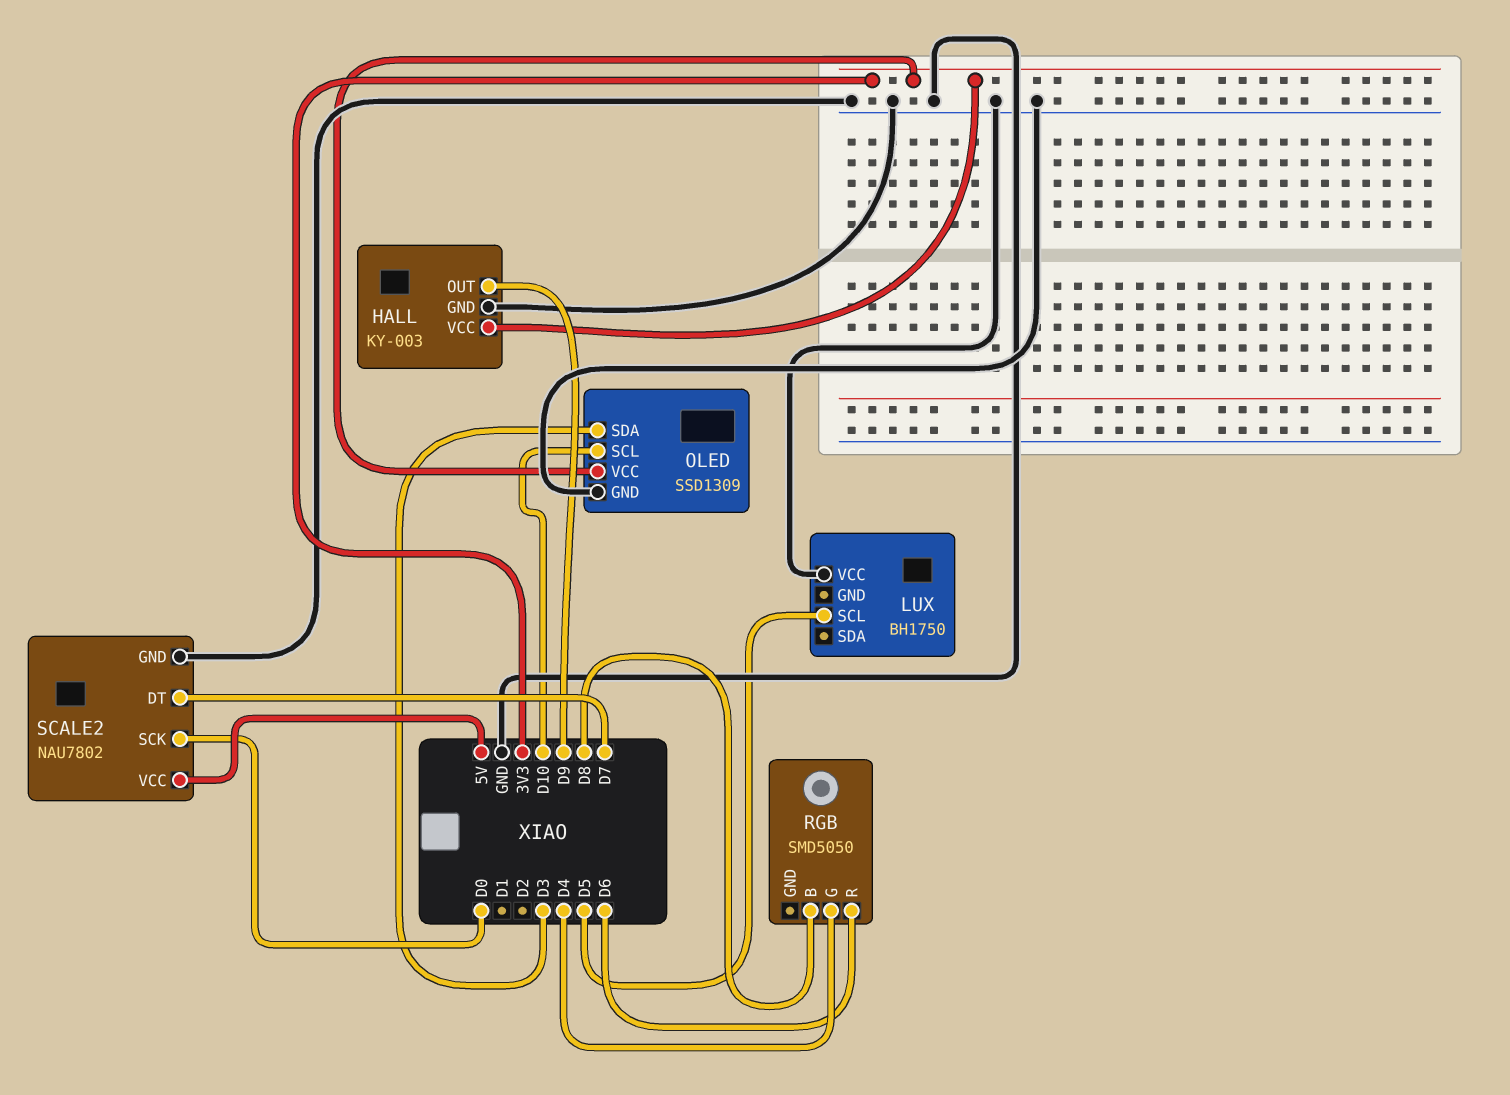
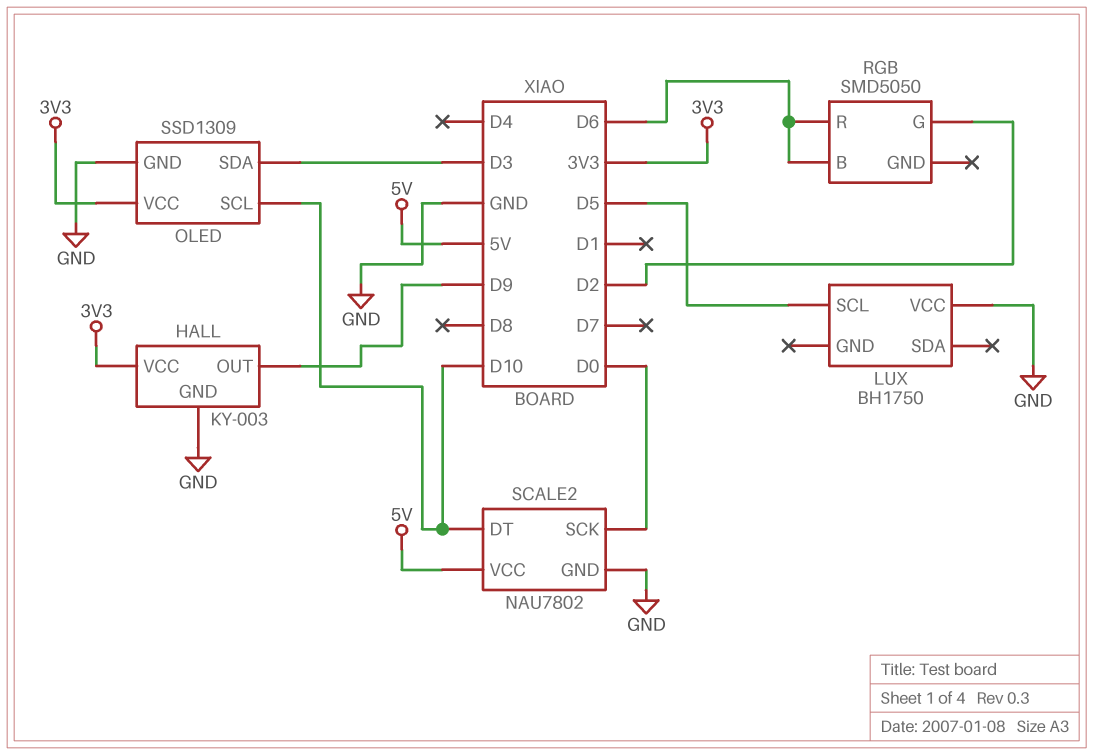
RGB pin B: D8 -> D6
RGB pin G: D4 -> D2
SCALE2 pin DT: D7 -> D10

